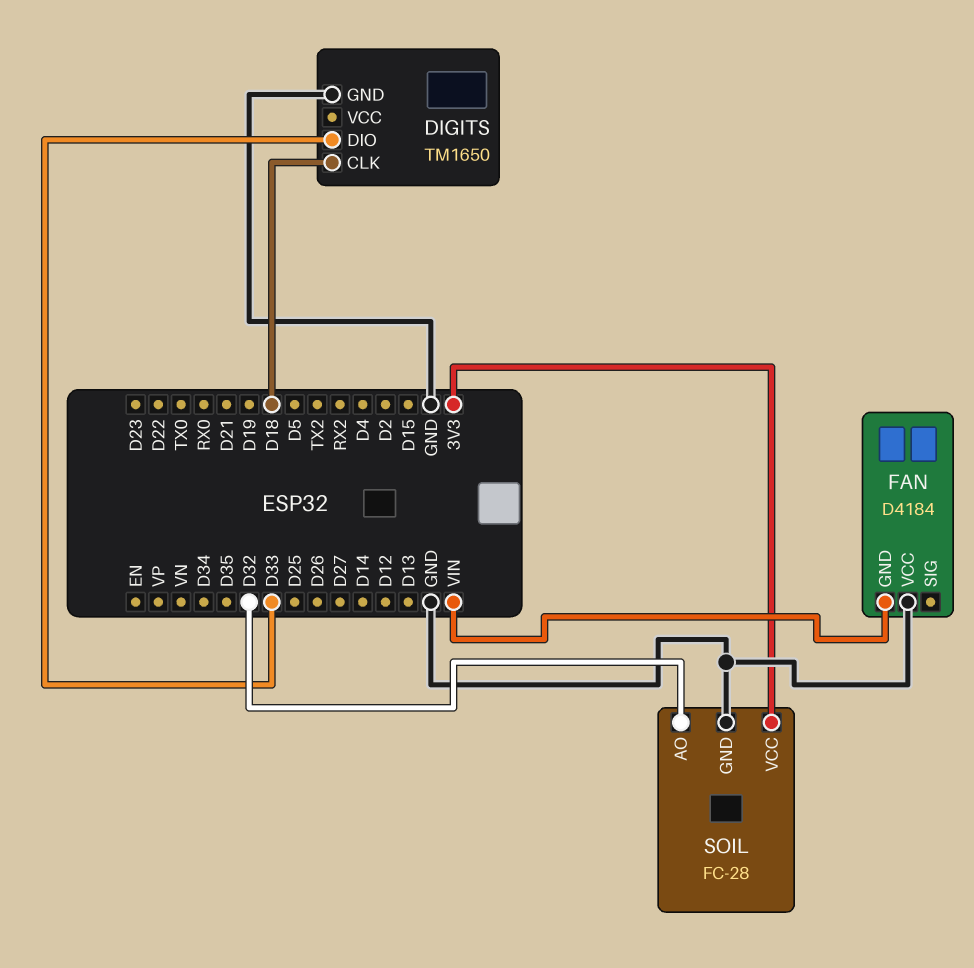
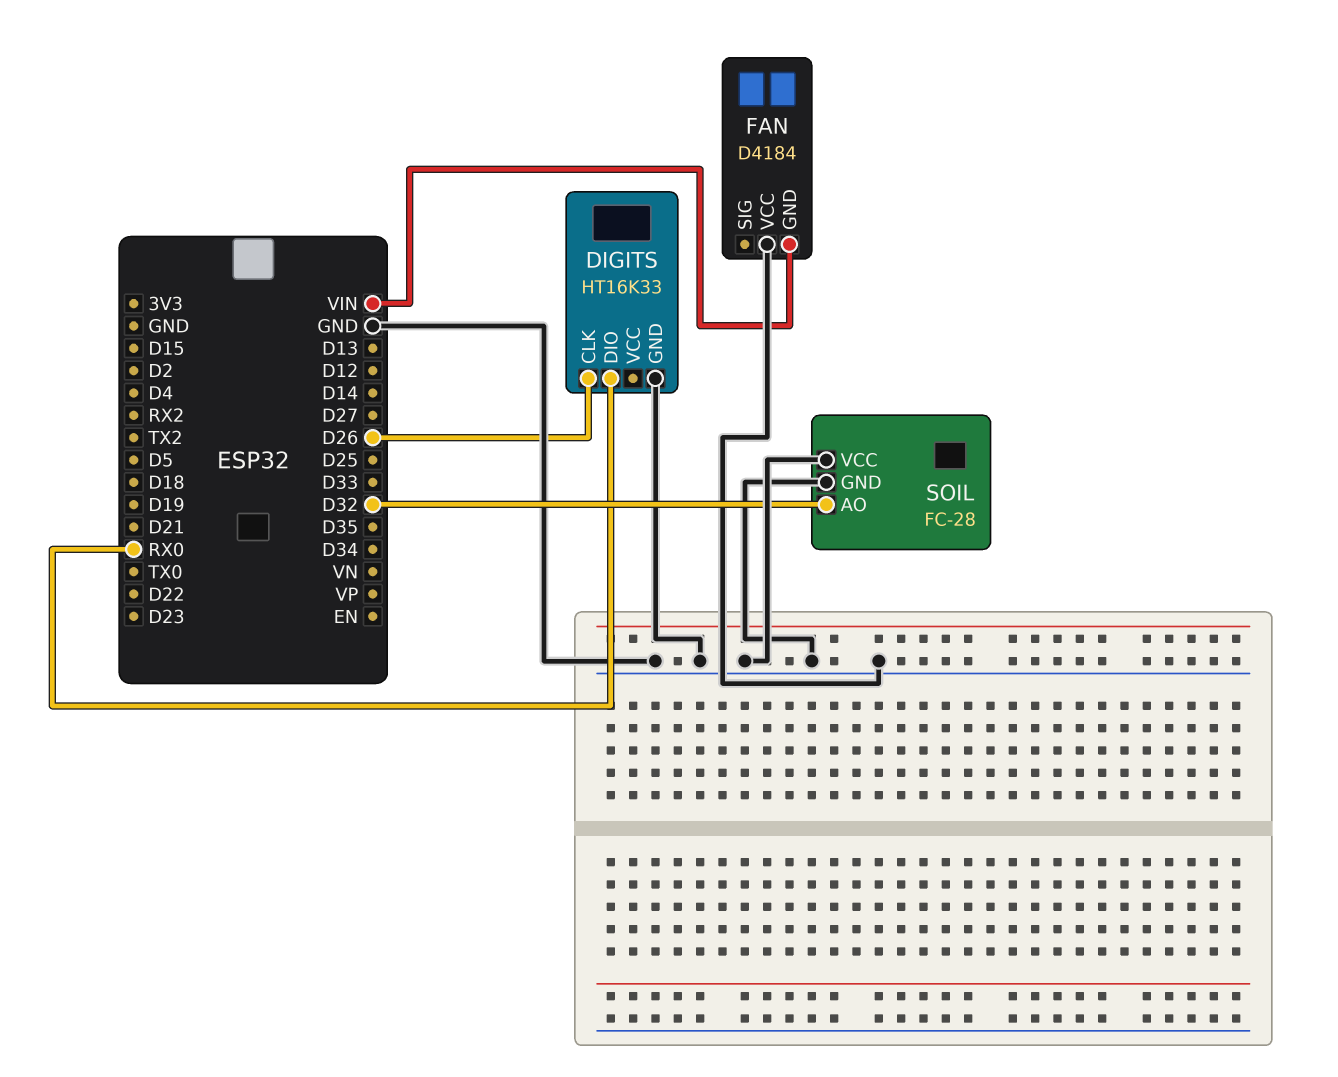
DIGITS: TM1650 -> HT16K33
DIGITS pin CLK: D18 -> D26
DIGITS pin DIO: D33 -> RX0
SOIL pin VCC: 3V3 -> GND

